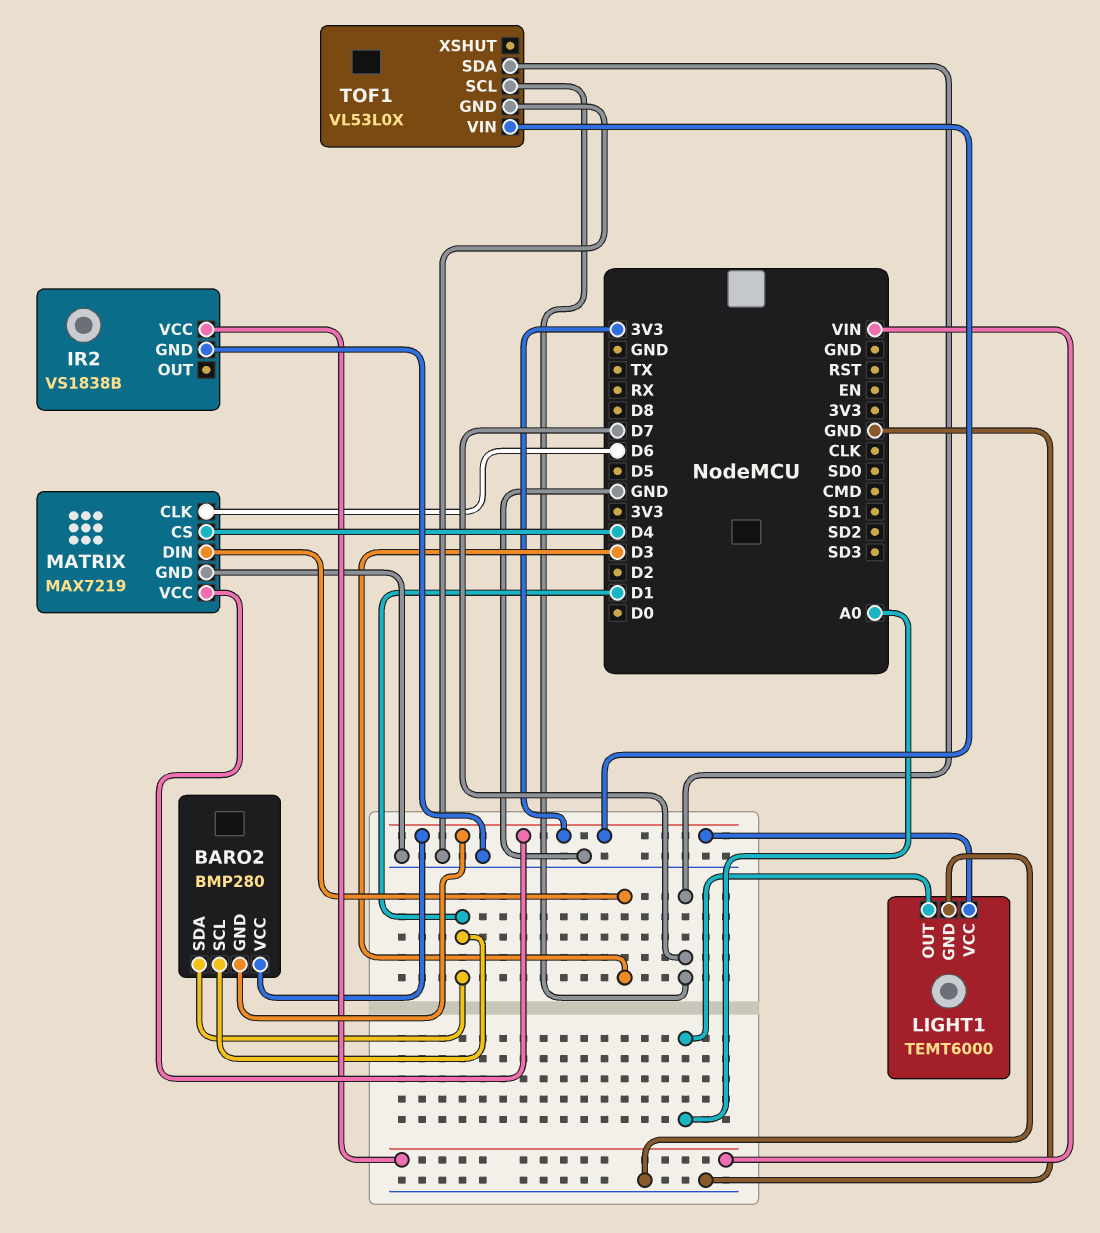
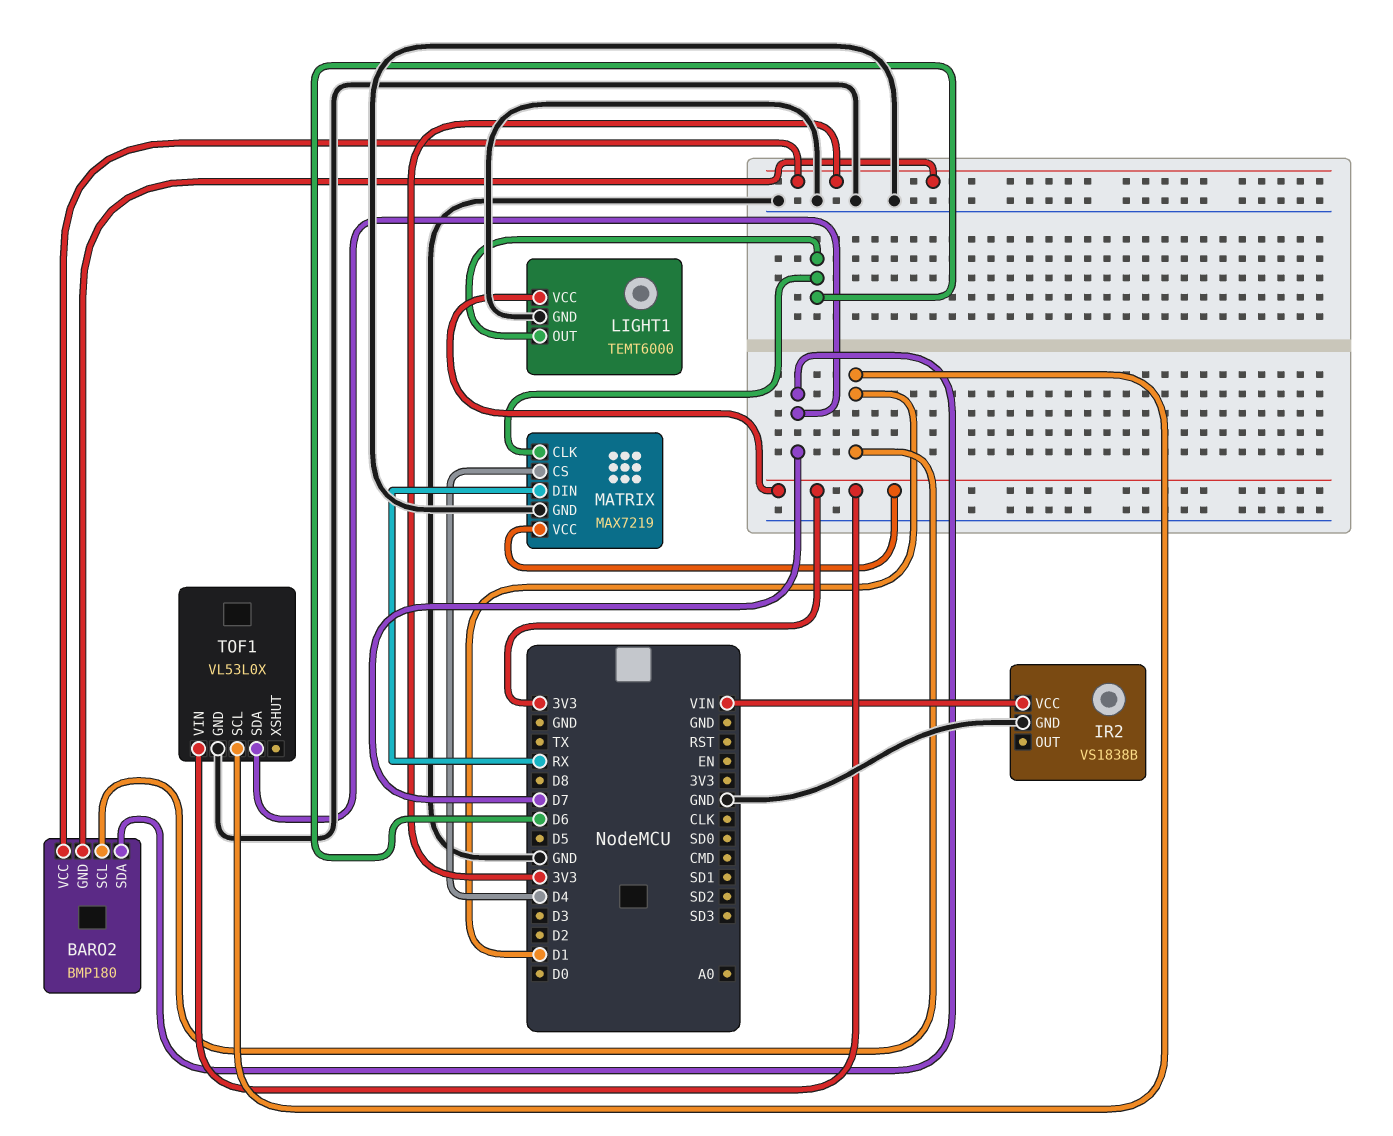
BARO2: BMP280 -> BMP180
BARO2 pin SDA: D1 -> D7
LIGHT1 pin OUT: A0 -> D6
MATRIX pin DIN: D3 -> RX
TOF1 pin SCL: D7 -> D1

